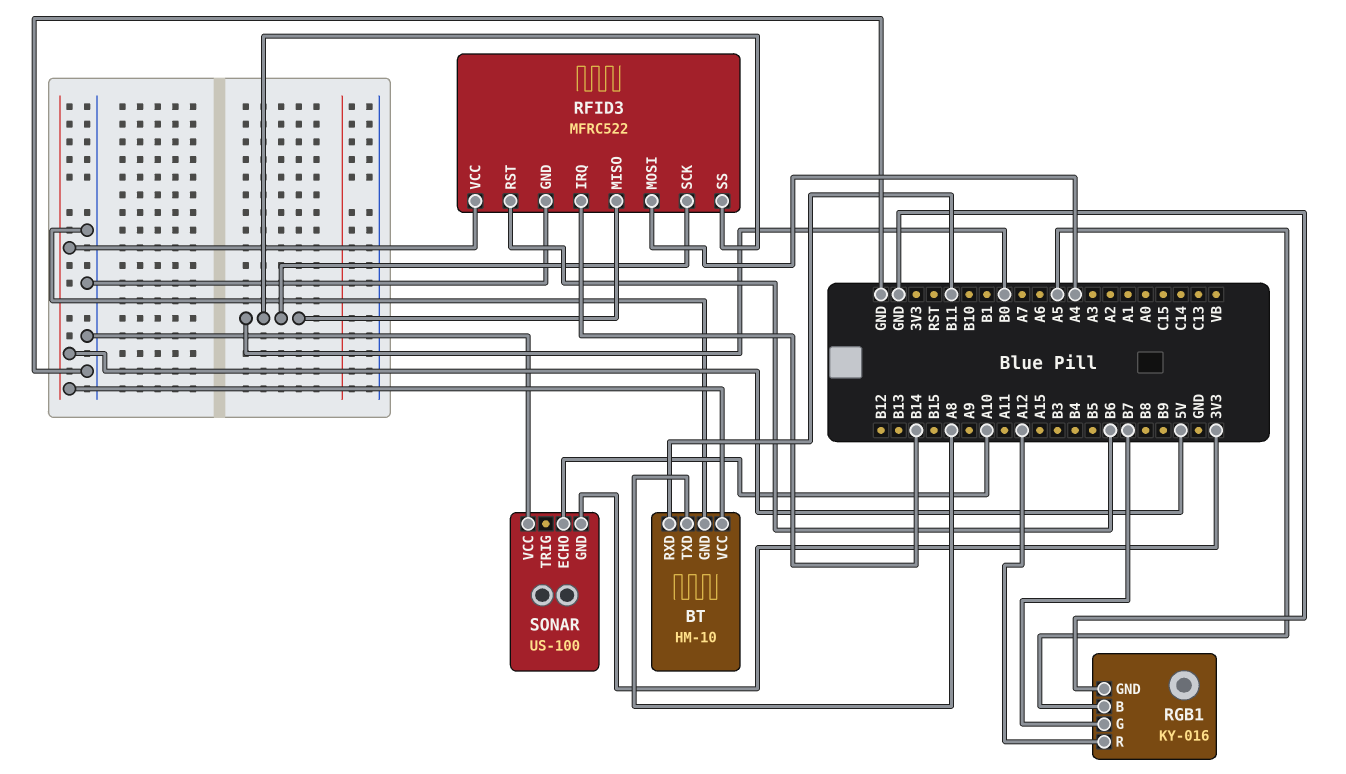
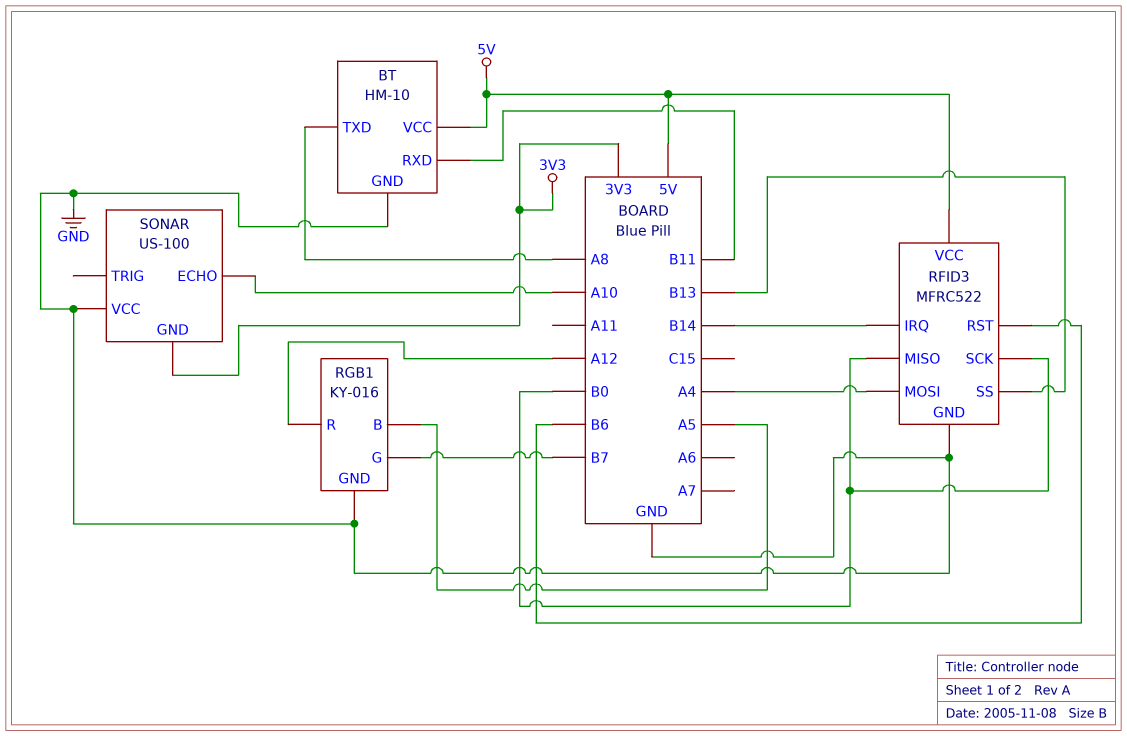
RFID3 pin SS: B0 -> B13

